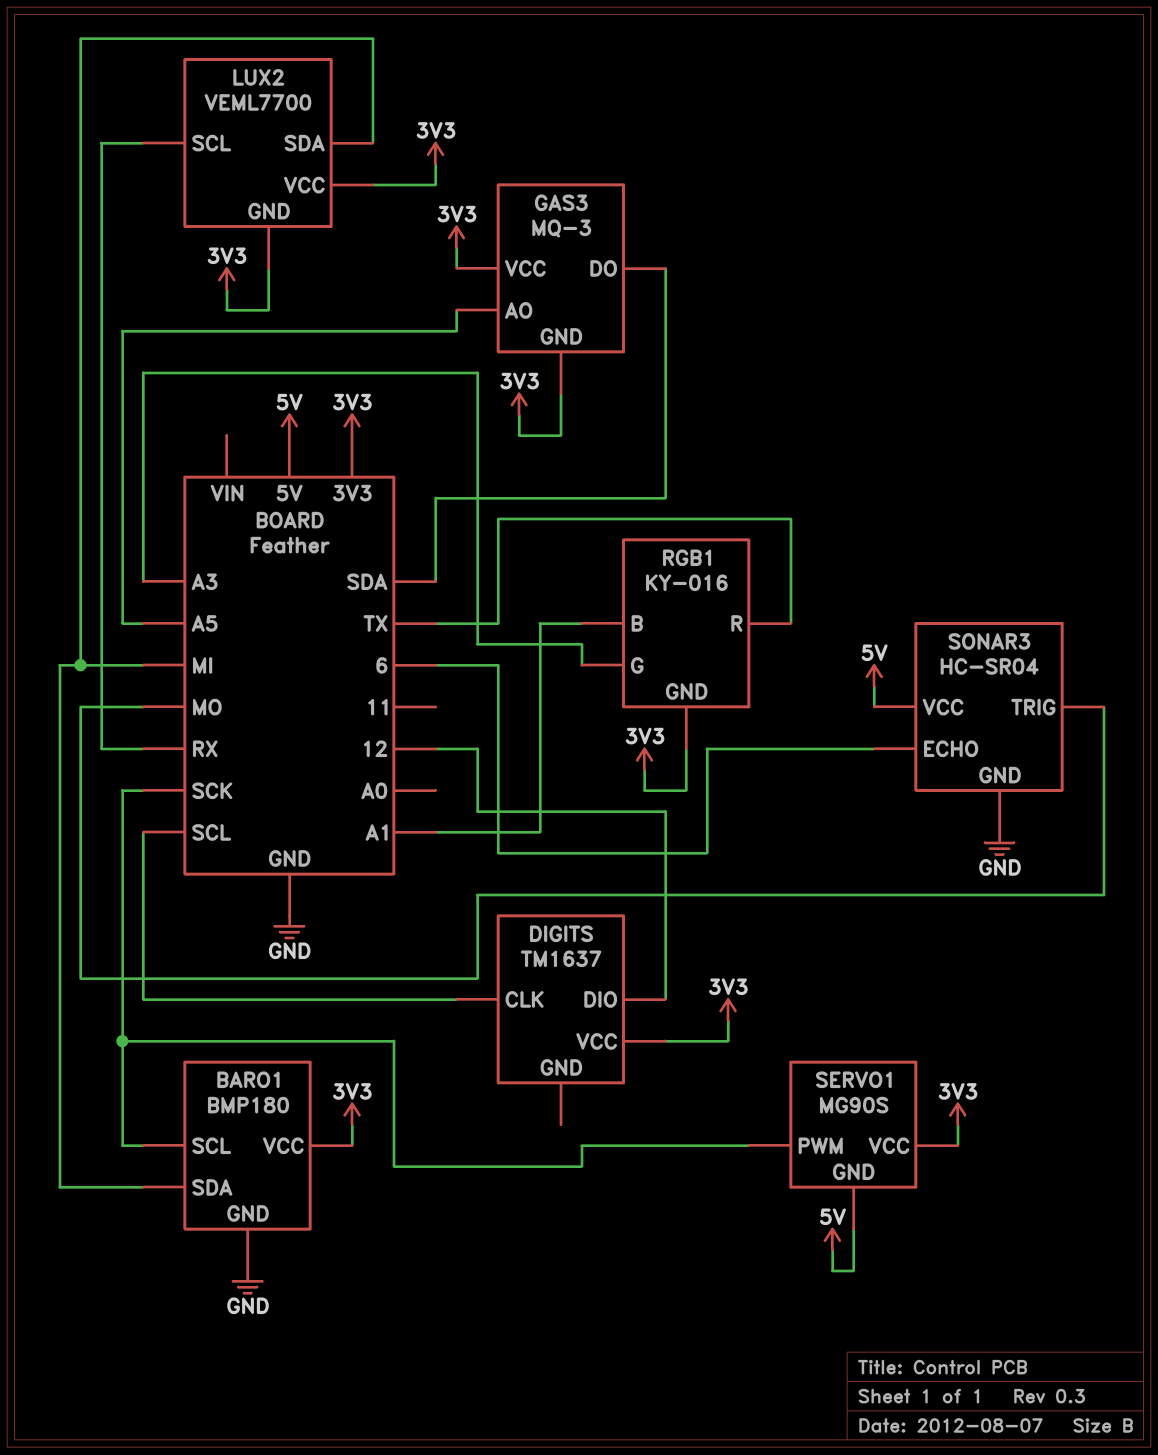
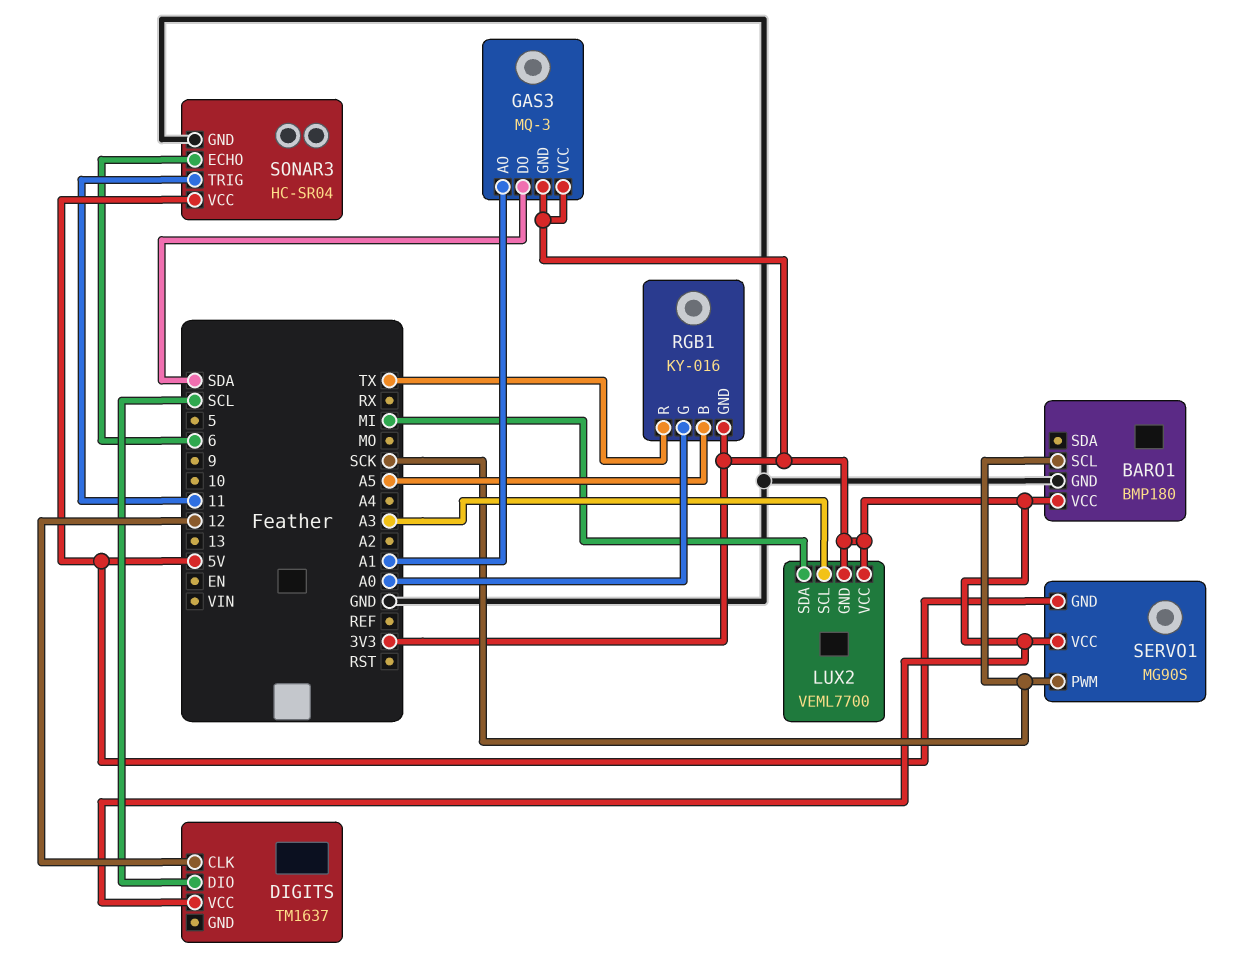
BARO1 pin SDA: MI -> none
DIGITS pin CLK: SCL -> 12
DIGITS pin DIO: 12 -> SCL
GAS3 pin AO: A5 -> A1
LUX2 pin SCL: RX -> A3
RGB1 pin B: A1 -> A5
RGB1 pin G: A3 -> A0
SONAR3 pin TRIG: MO -> 11

